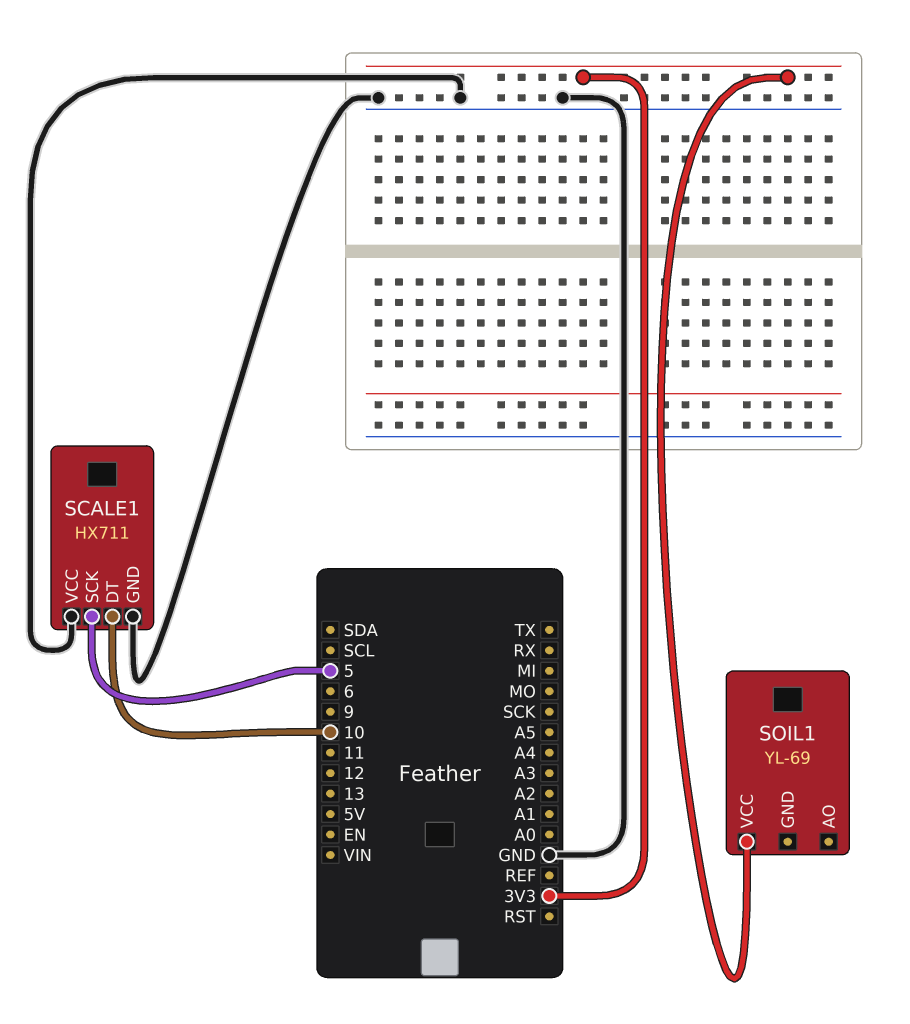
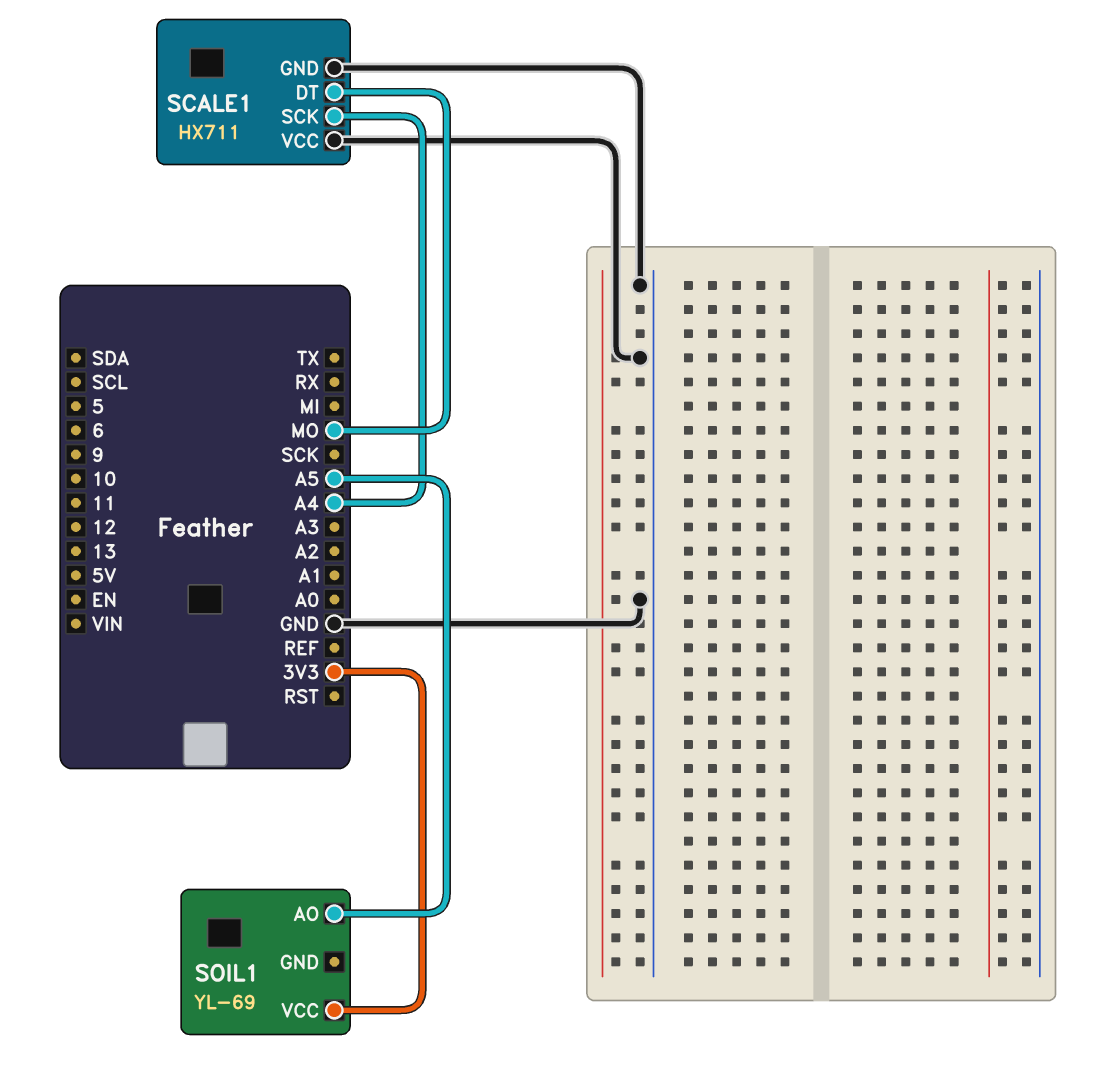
SCALE1 pin DT: 10 -> MO
SCALE1 pin SCK: 5 -> A4
SOIL1 pin AO: none -> A5

